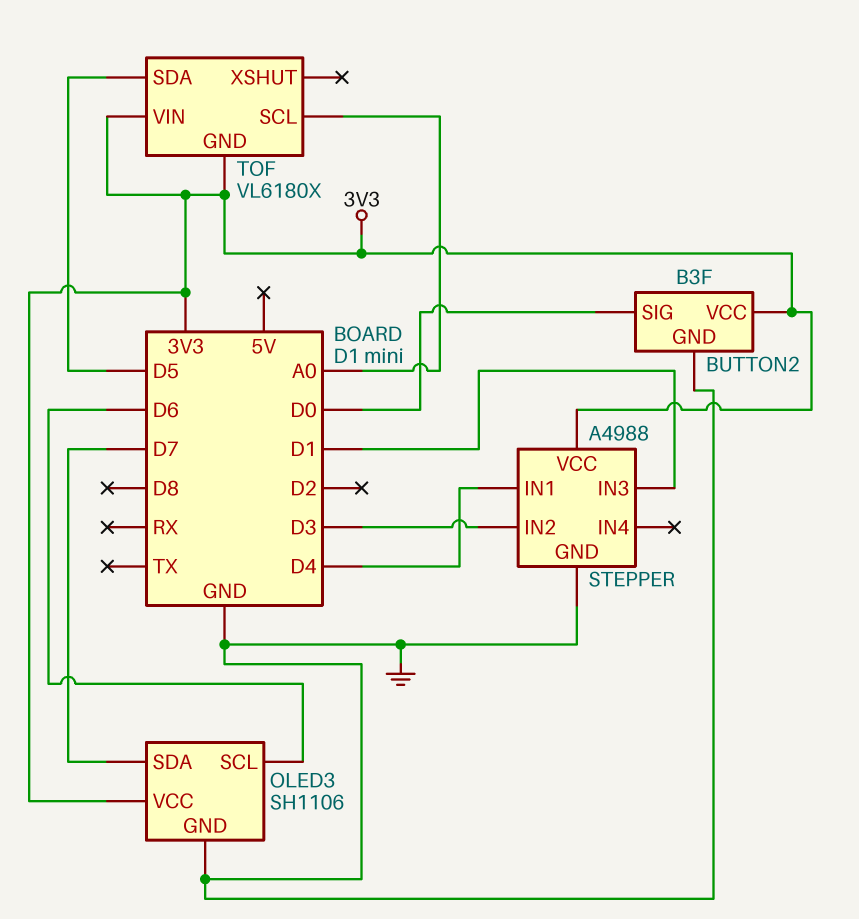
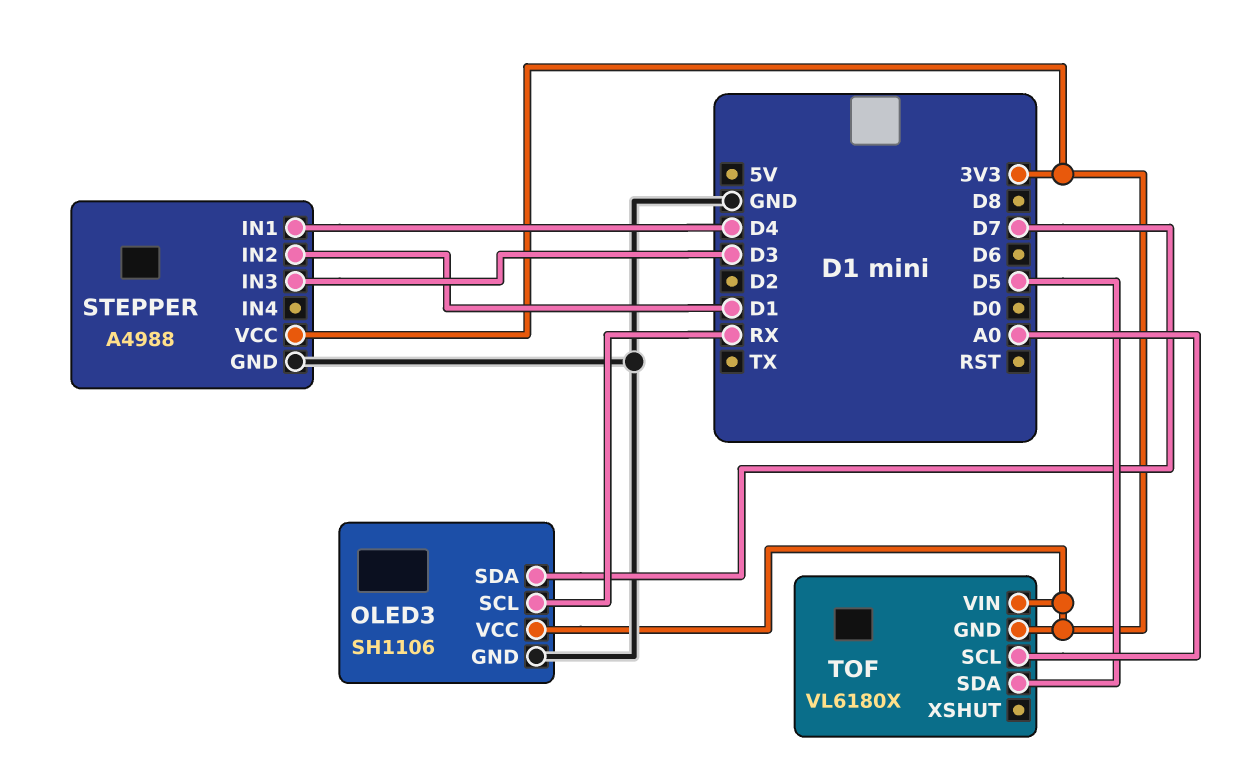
BUTTON2: B3F -> none
BUTTON2 pin GND: GND -> none
BUTTON2 pin SIG: D0 -> none
BUTTON2 pin VCC: 3V3 -> none
OLED3 pin SCL: D6 -> RX
STEPPER pin IN2: D3 -> D1
STEPPER pin IN3: D1 -> D3

